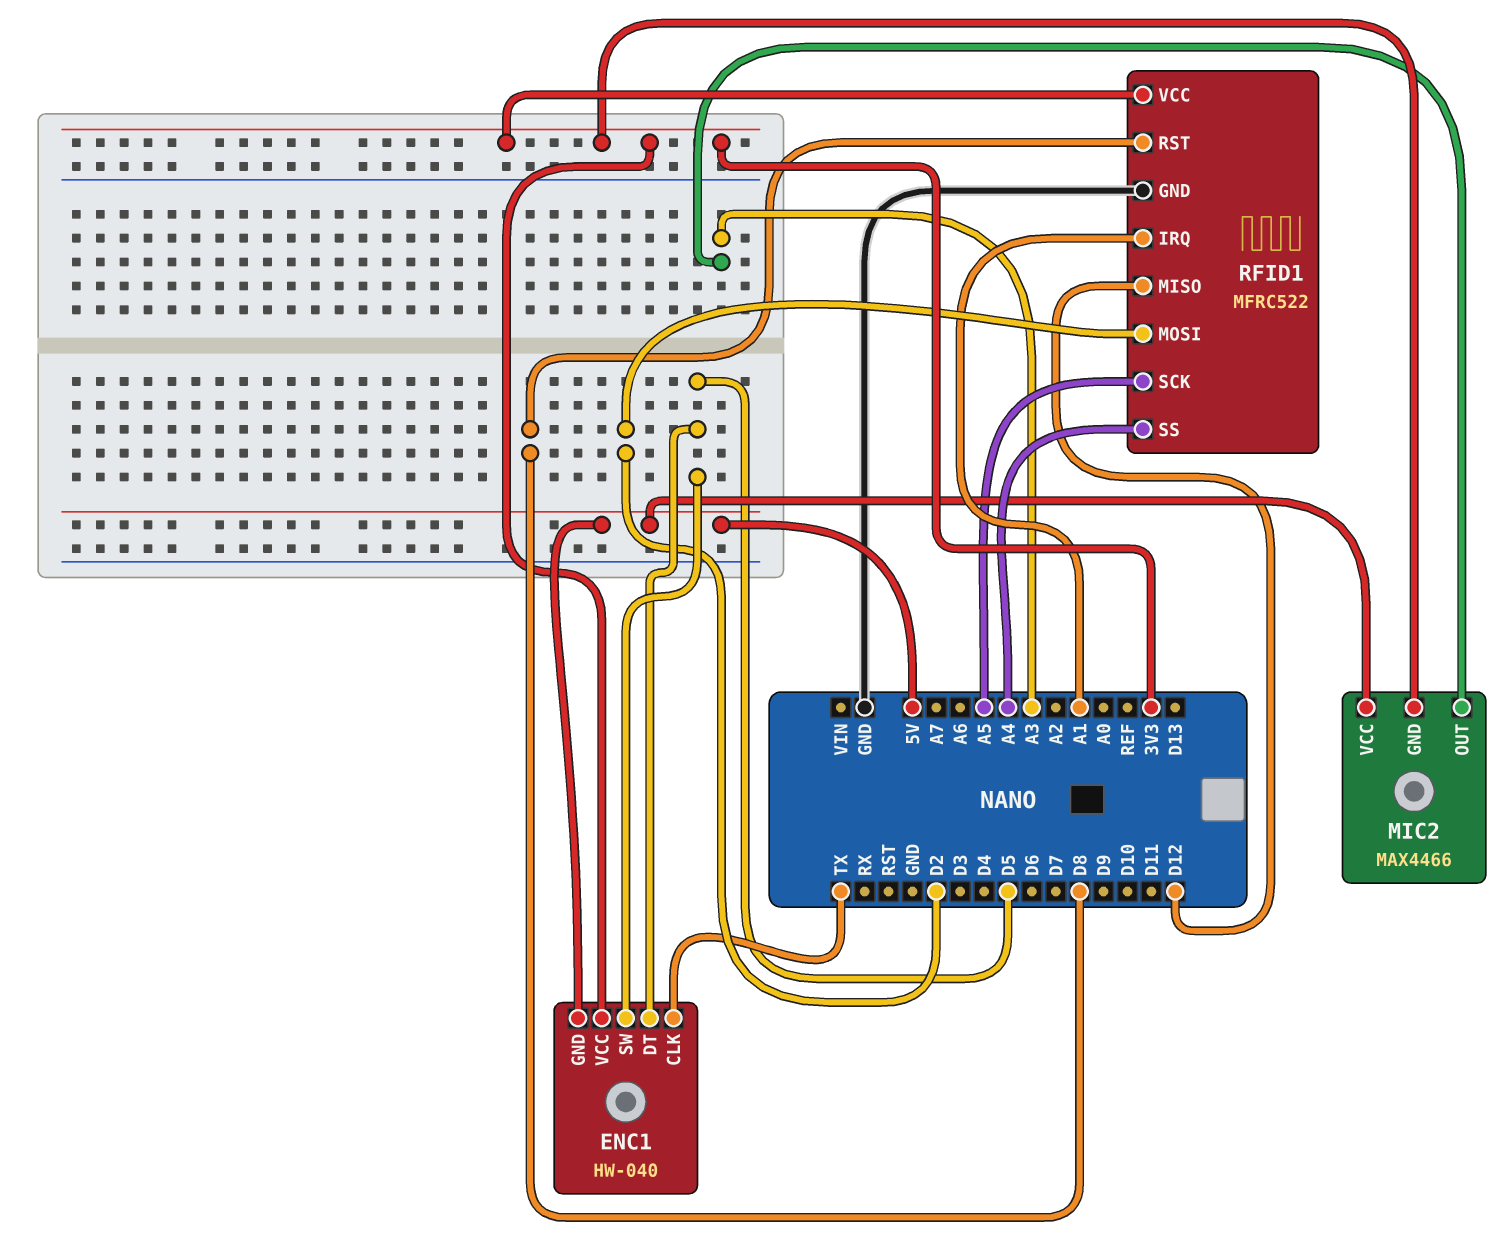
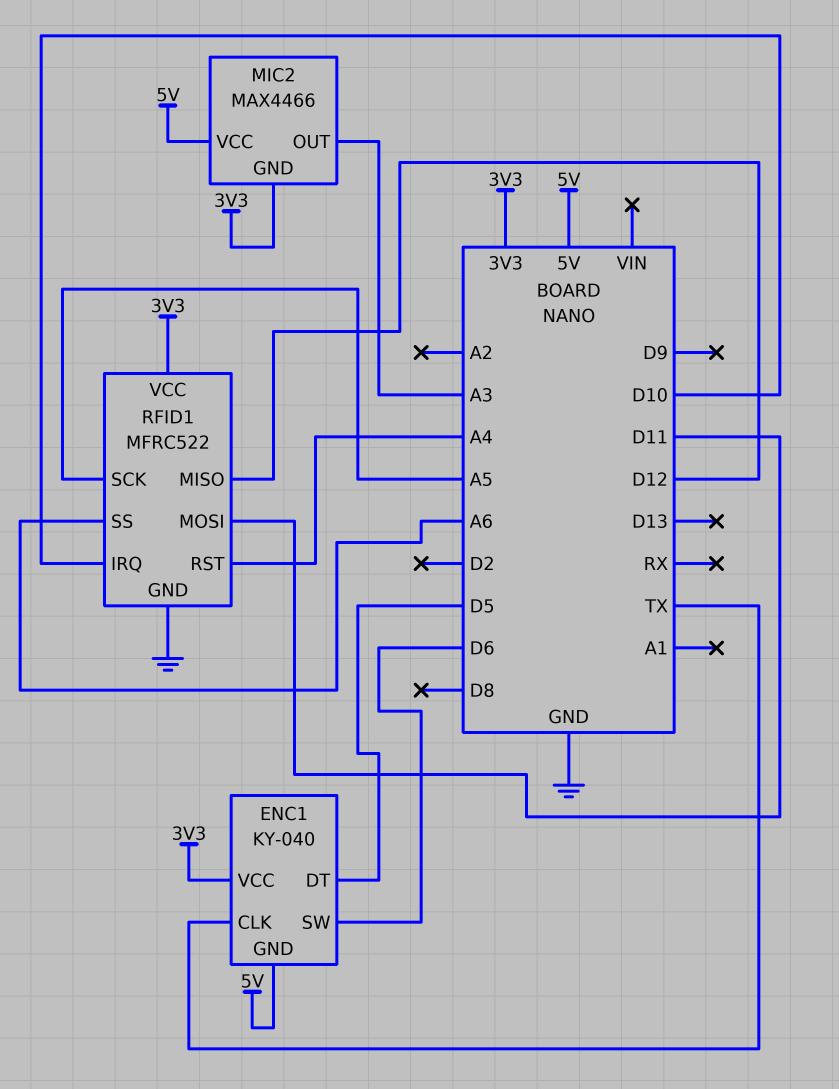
ENC1: HW-040 -> KY-040
ENC1 pin SW: D5 -> D6
RFID1 pin IRQ: A1 -> D10
RFID1 pin MOSI: D2 -> D11
RFID1 pin RST: D8 -> A4
RFID1 pin SS: A4 -> A6

